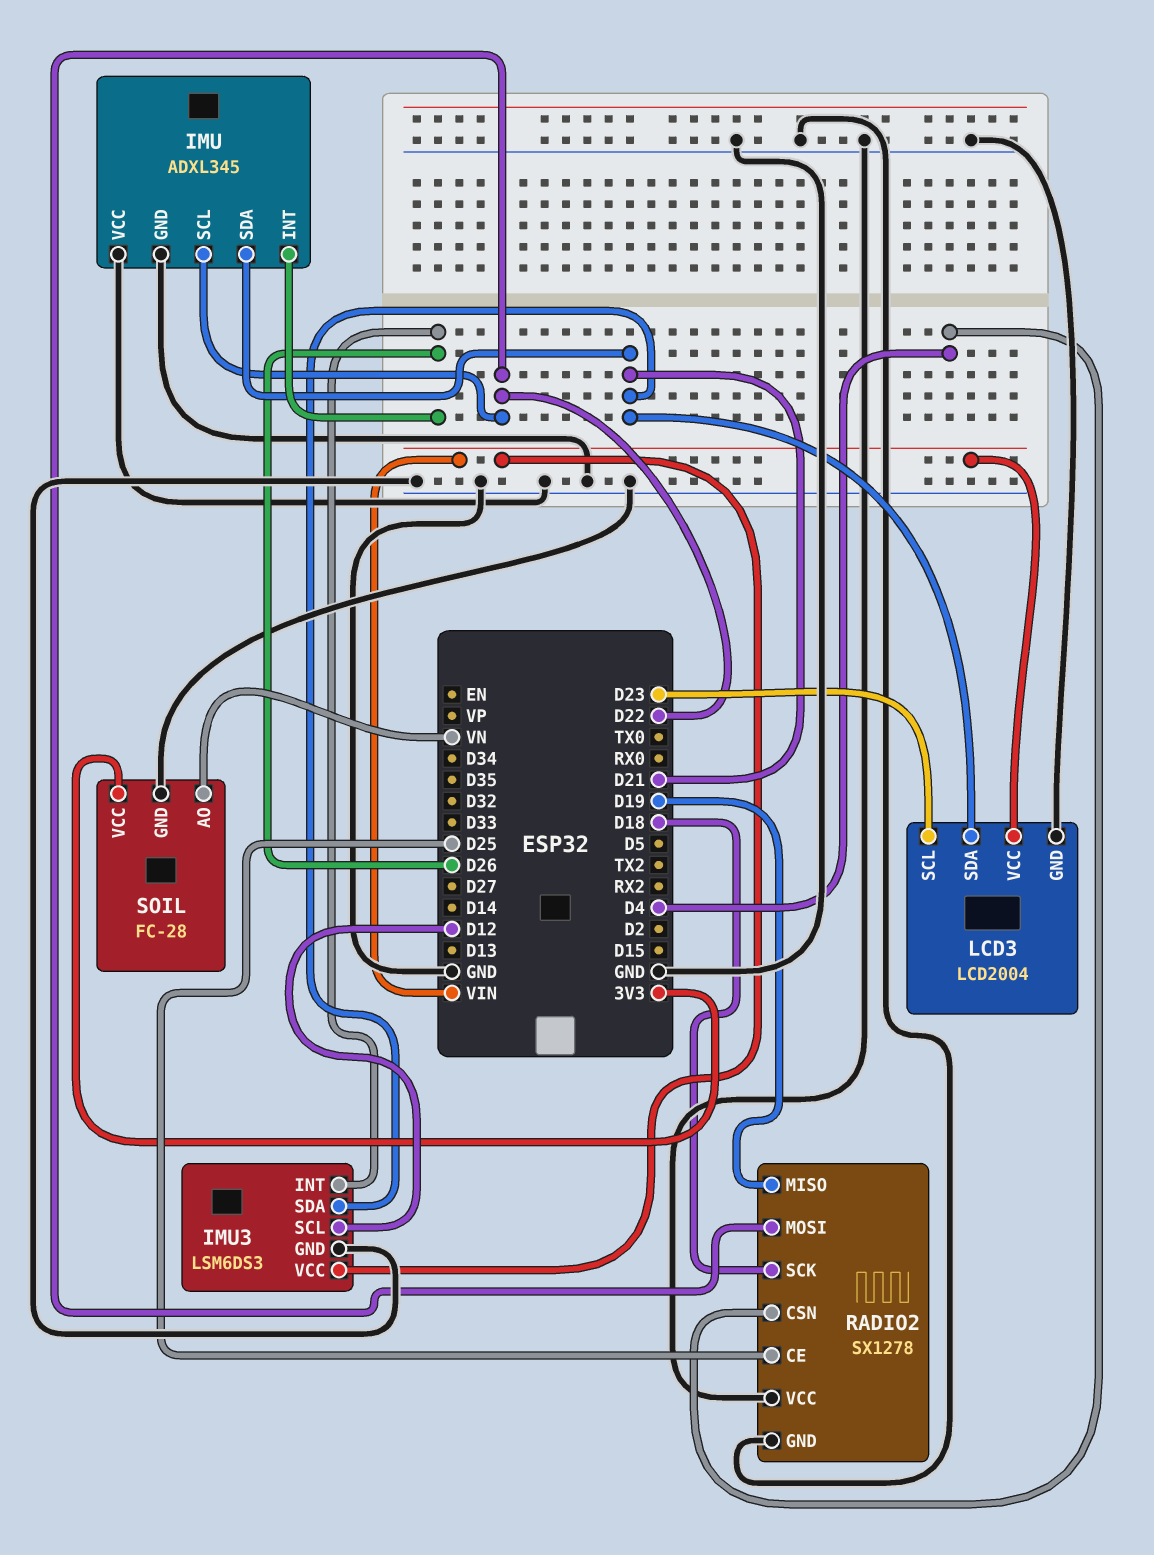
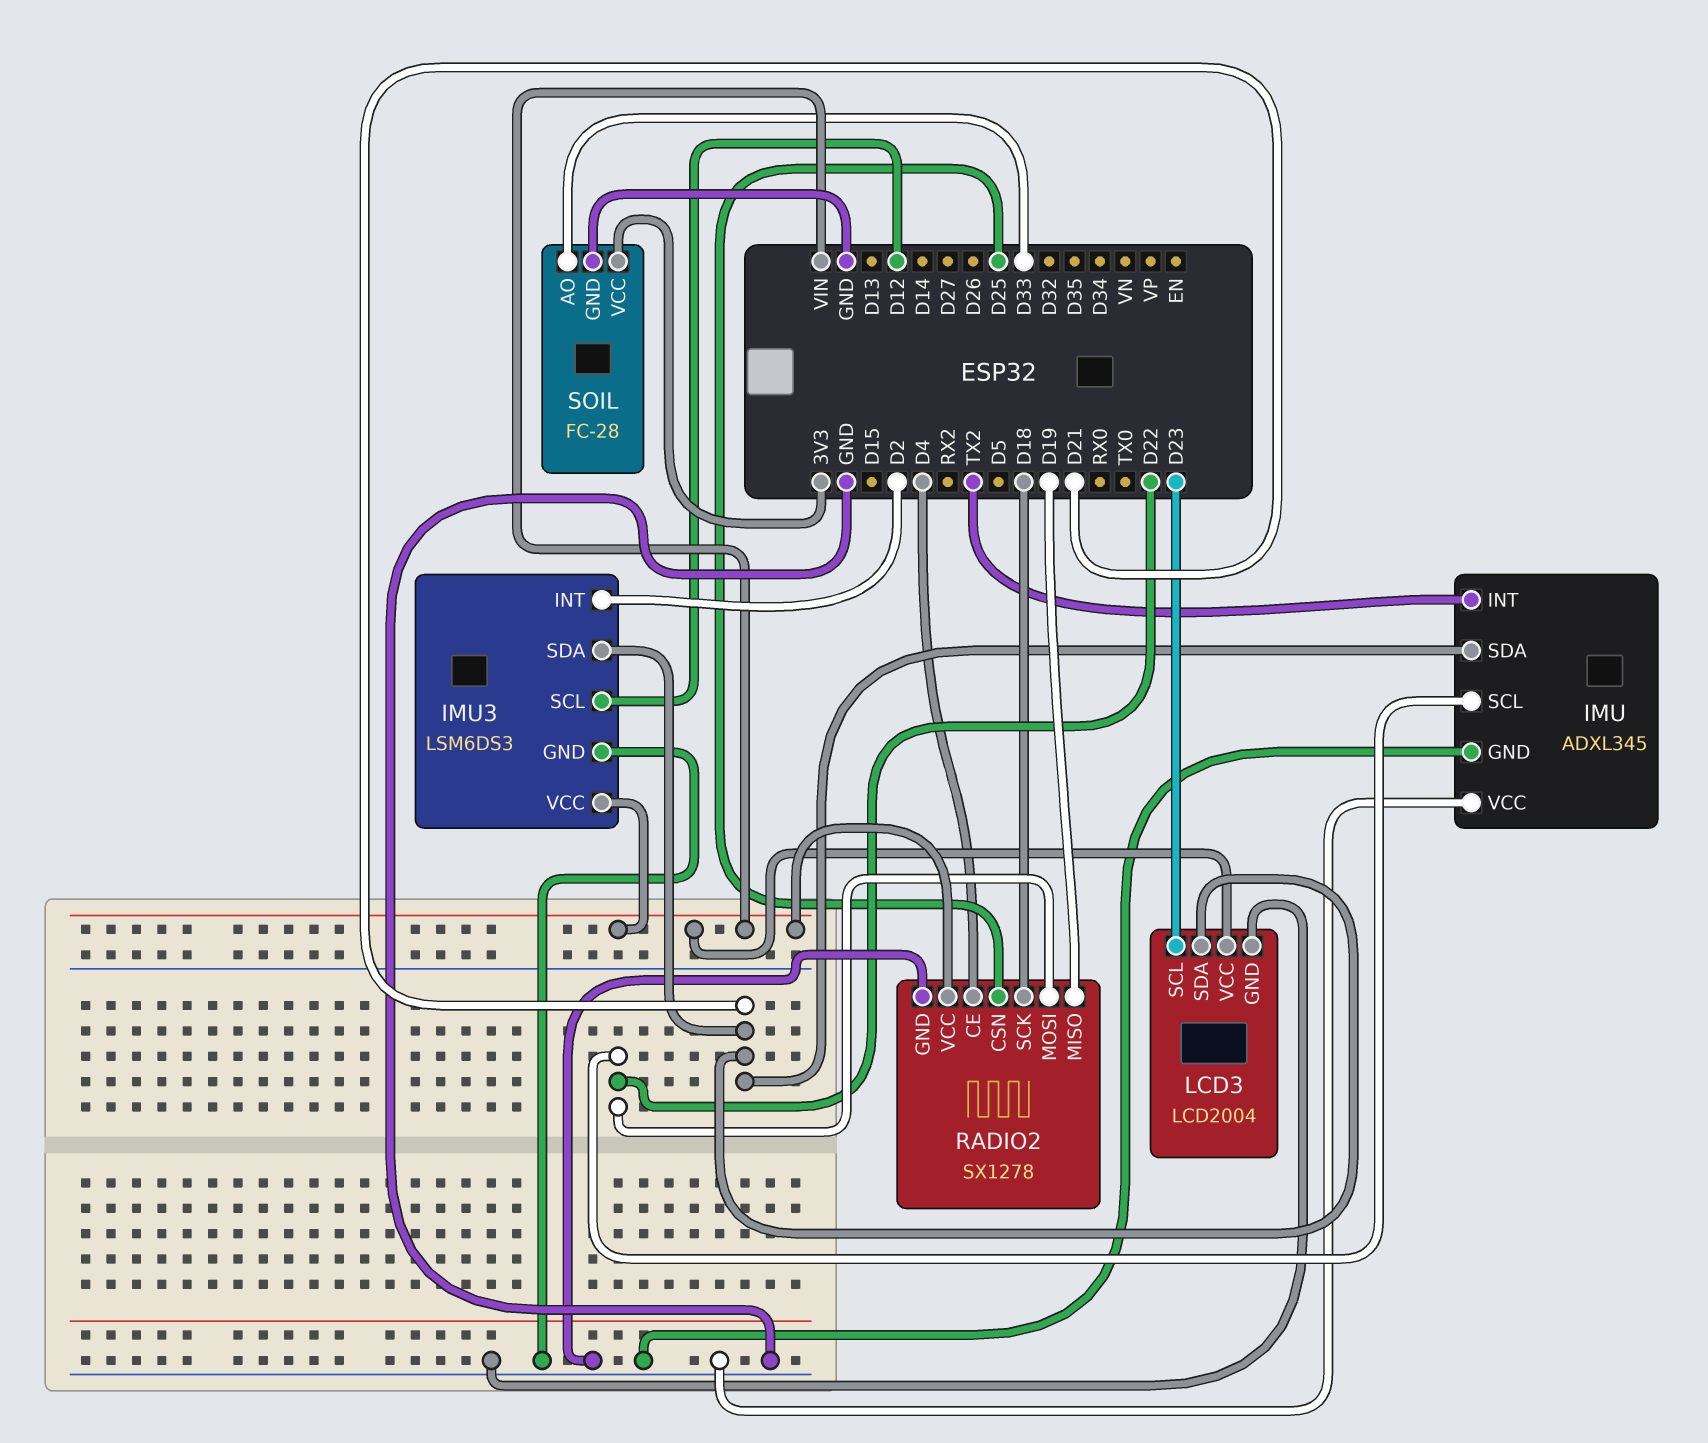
IMU pin INT: D26 -> TX2
IMU3 pin INT: D26 -> D2
RADIO2 pin CE: D25 -> D4
RADIO2 pin CSN: D4 -> D25
RADIO2 pin VCC: GND -> VIN
SOIL pin AO: VN -> D33

